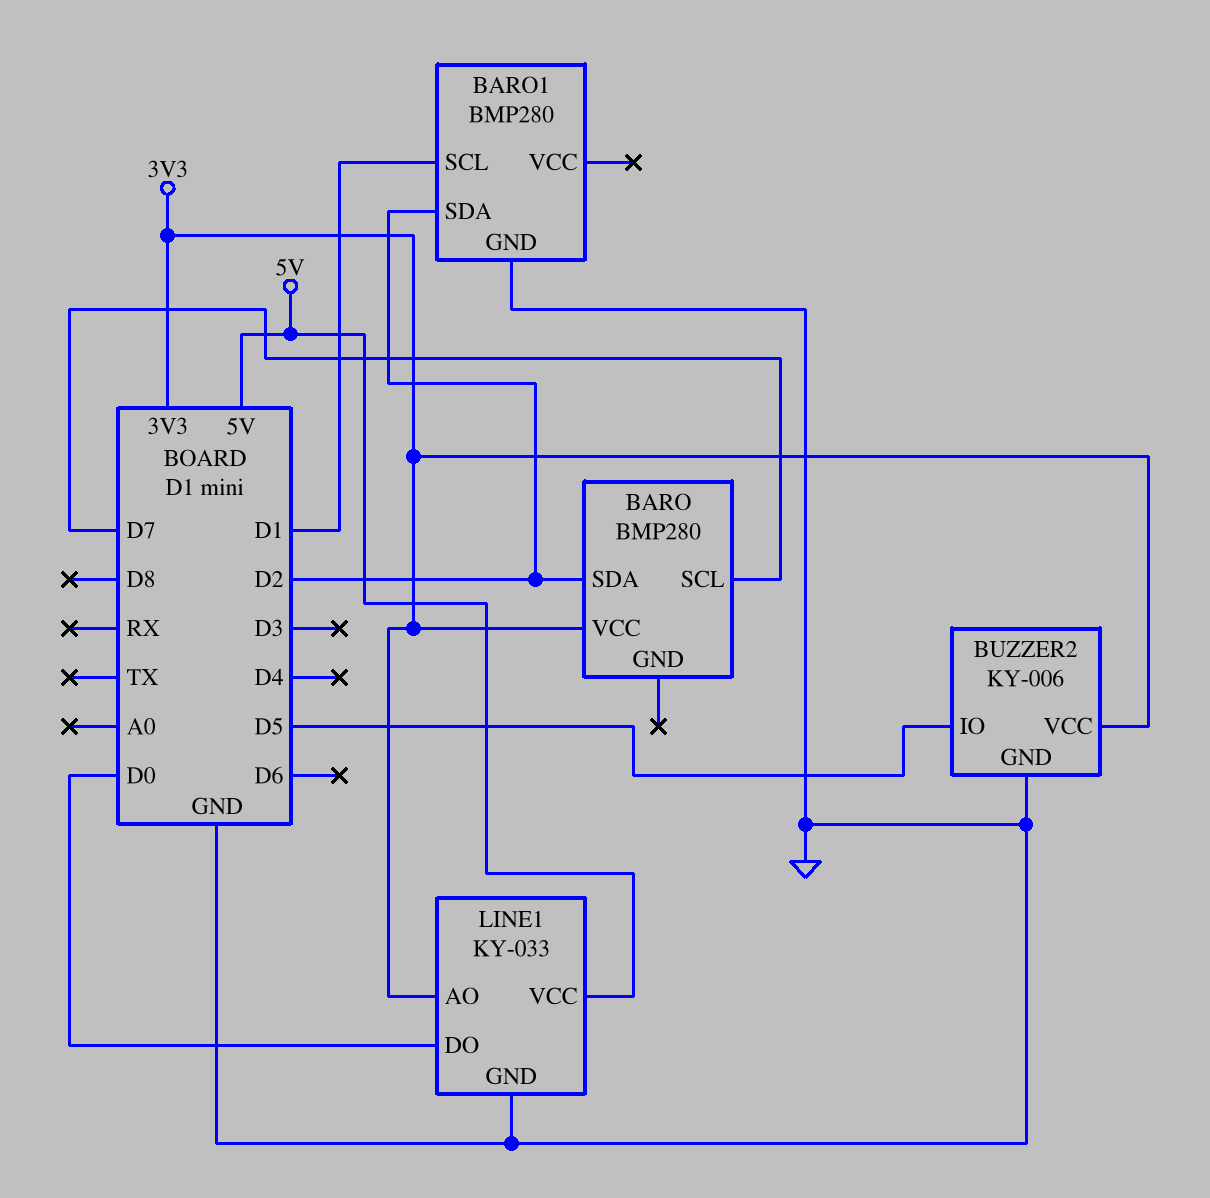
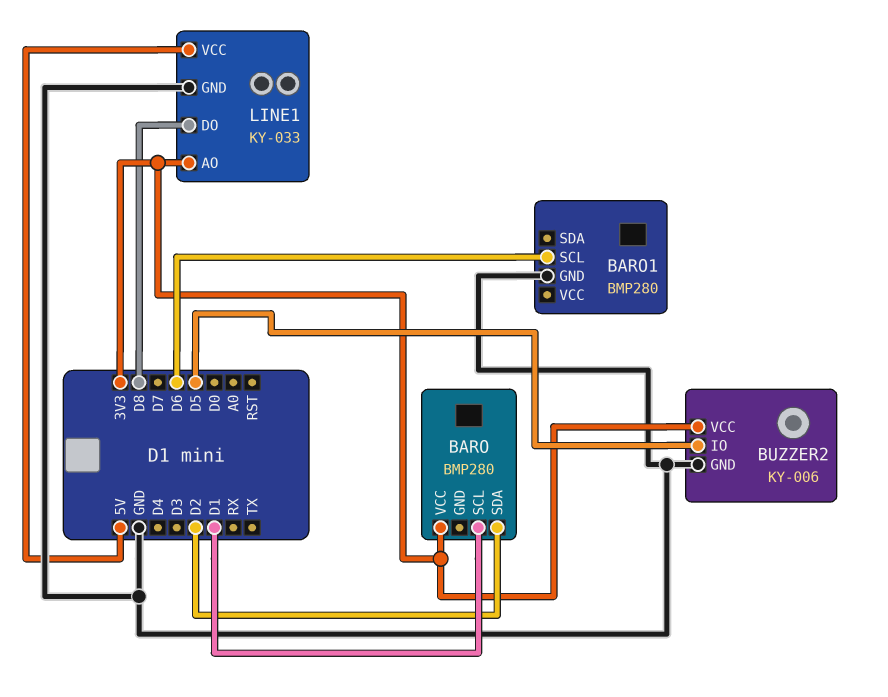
BARO pin SCL: D7 -> D1
BARO1 pin SCL: D1 -> D6
BARO1 pin SDA: D2 -> none
LINE1 pin DO: D0 -> D8

